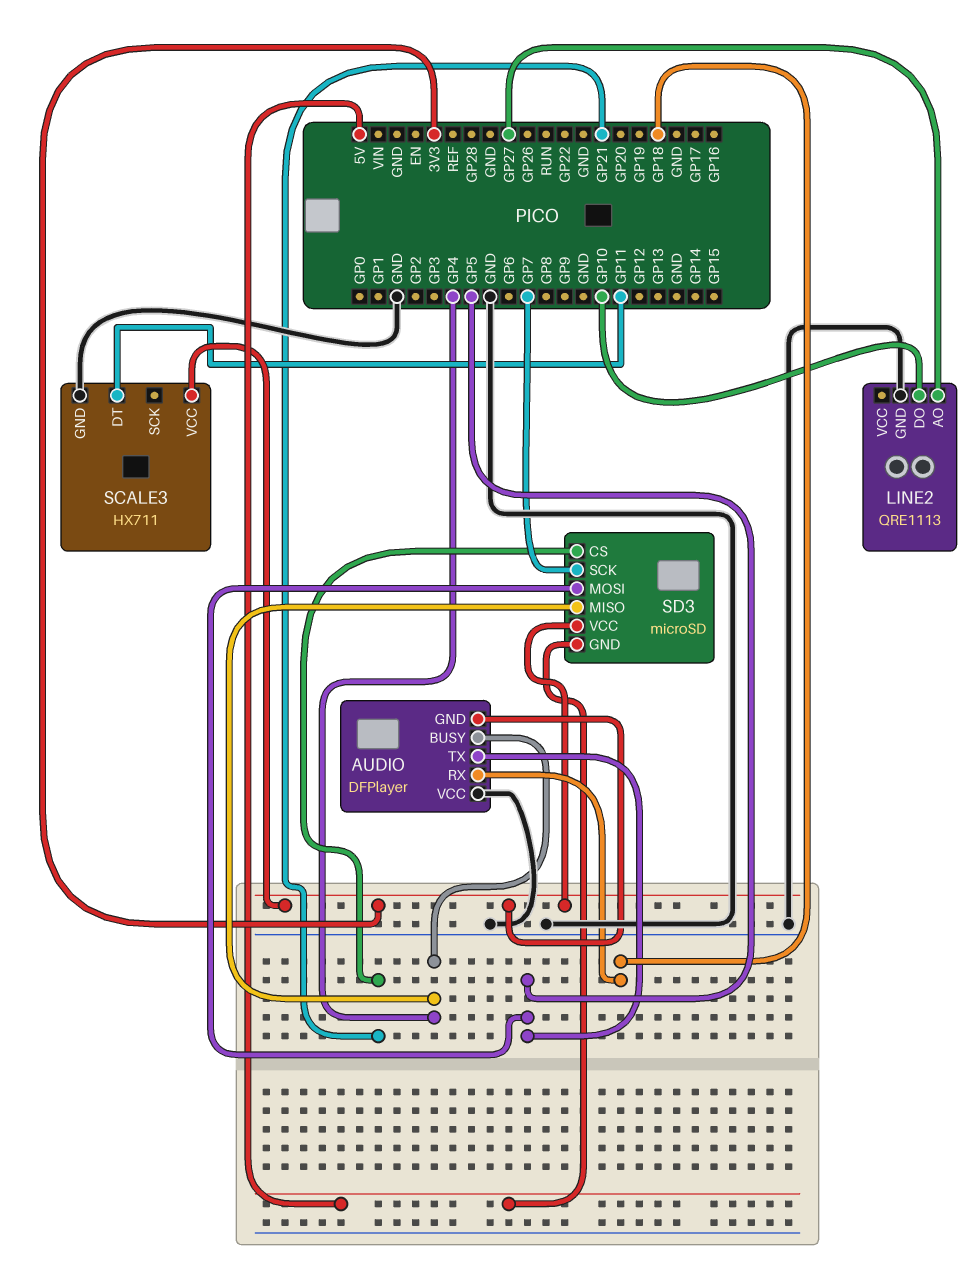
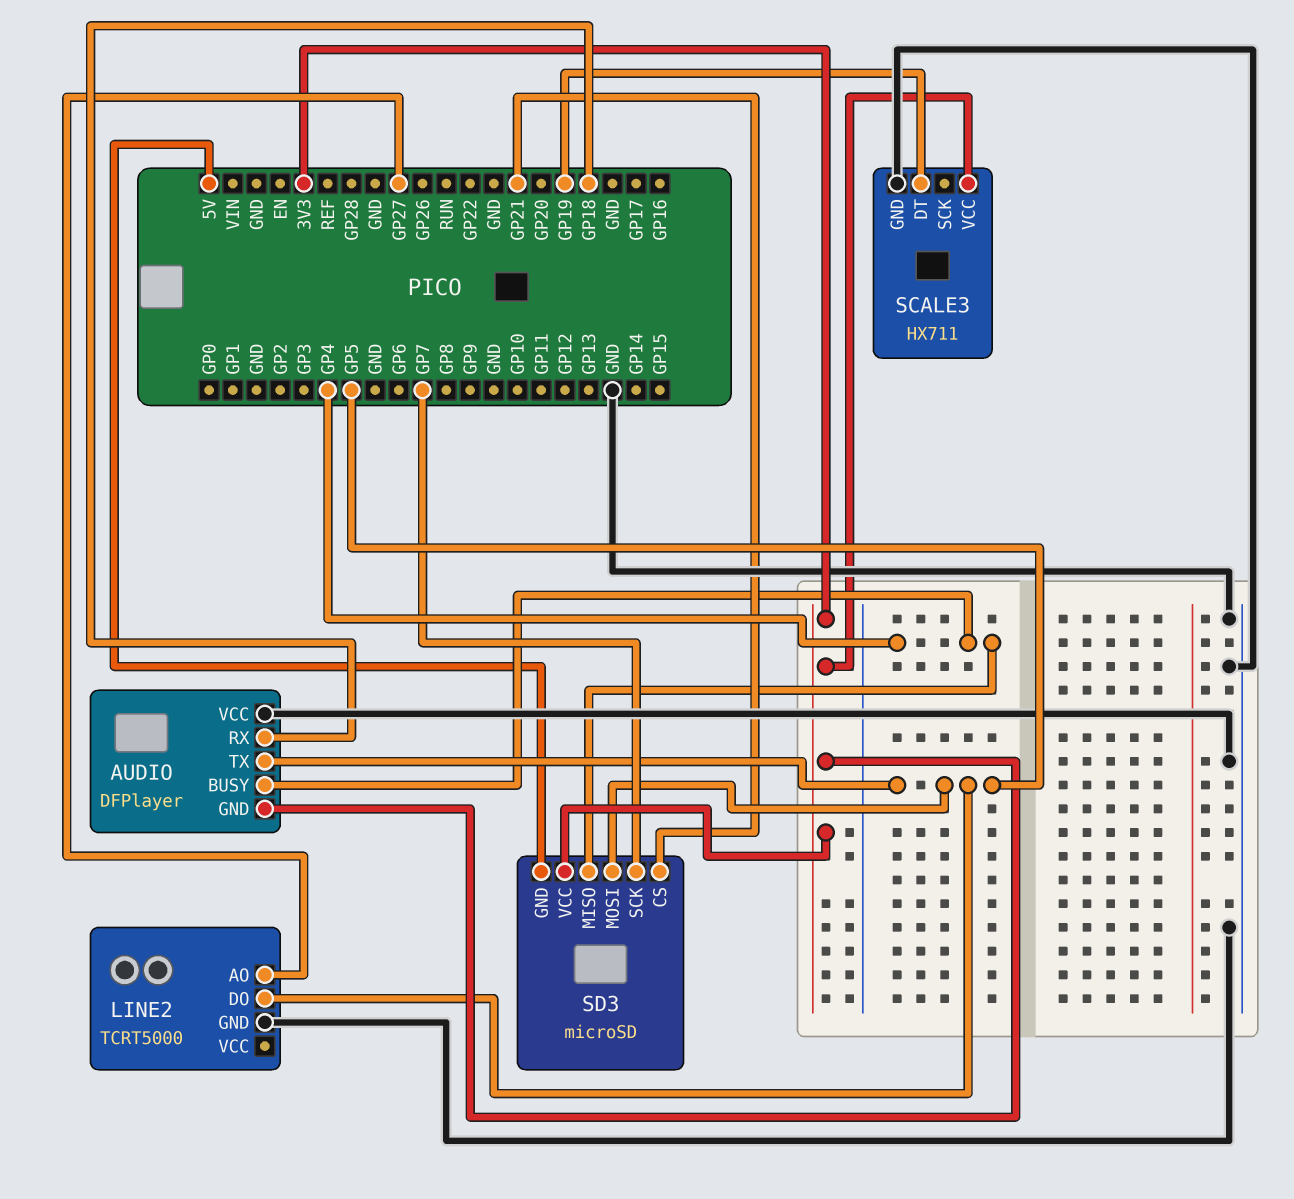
LINE2: QRE1113 -> TCRT5000
LINE2 pin DO: GP10 -> GP5
SCALE3 pin DT: GP11 -> GP19

